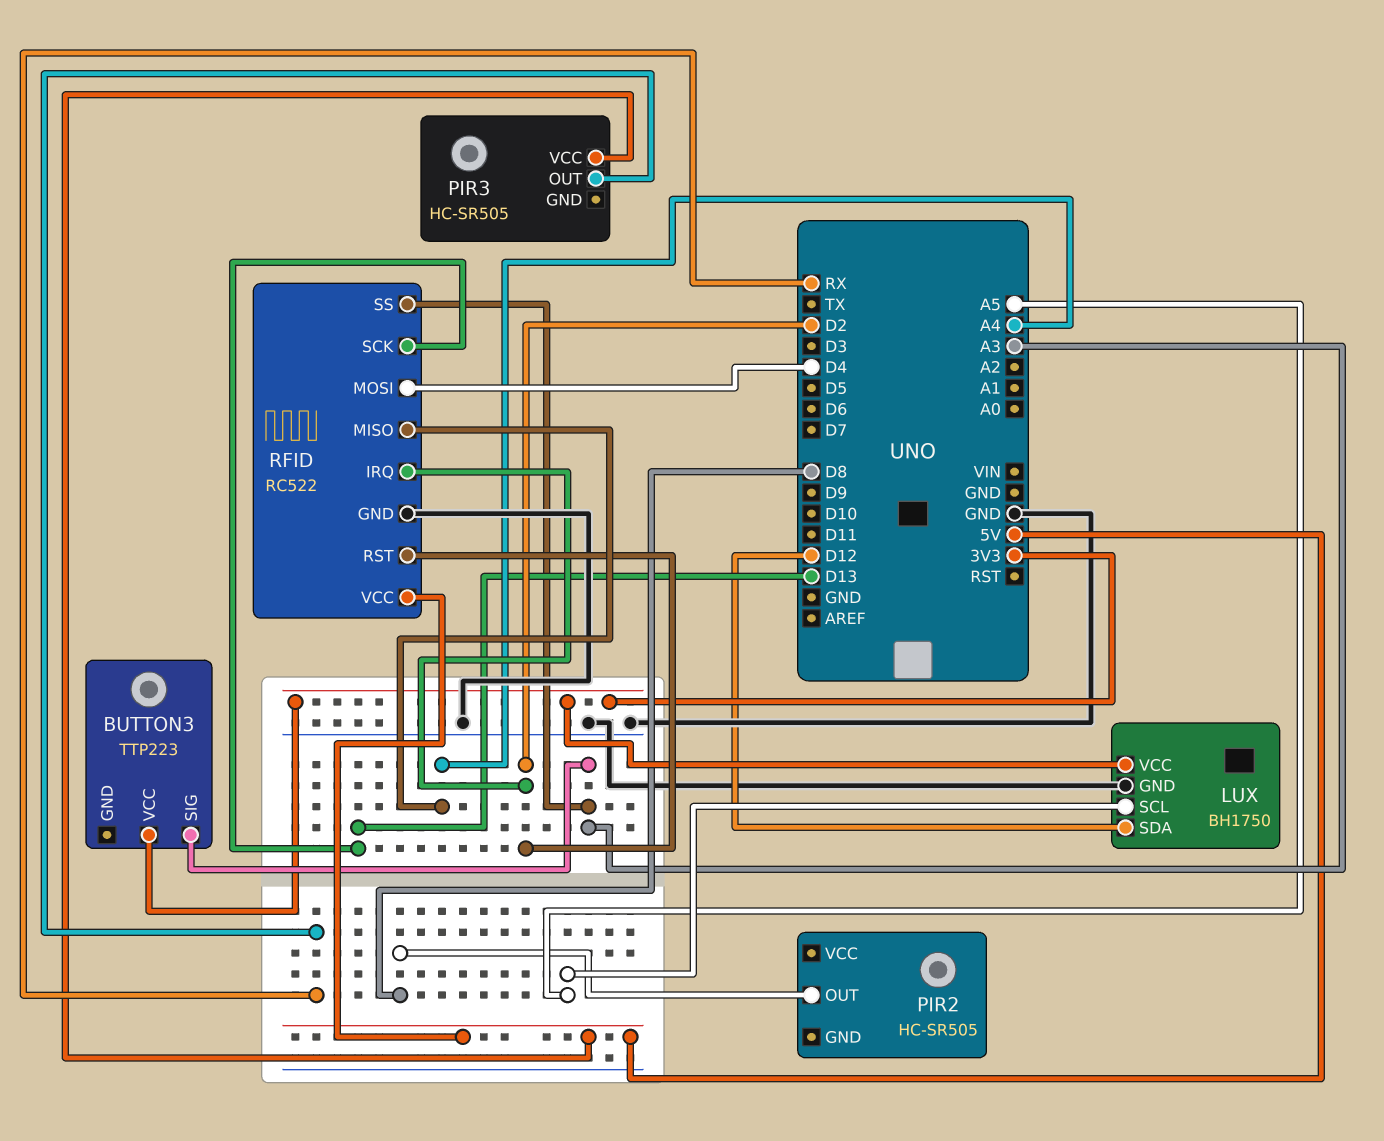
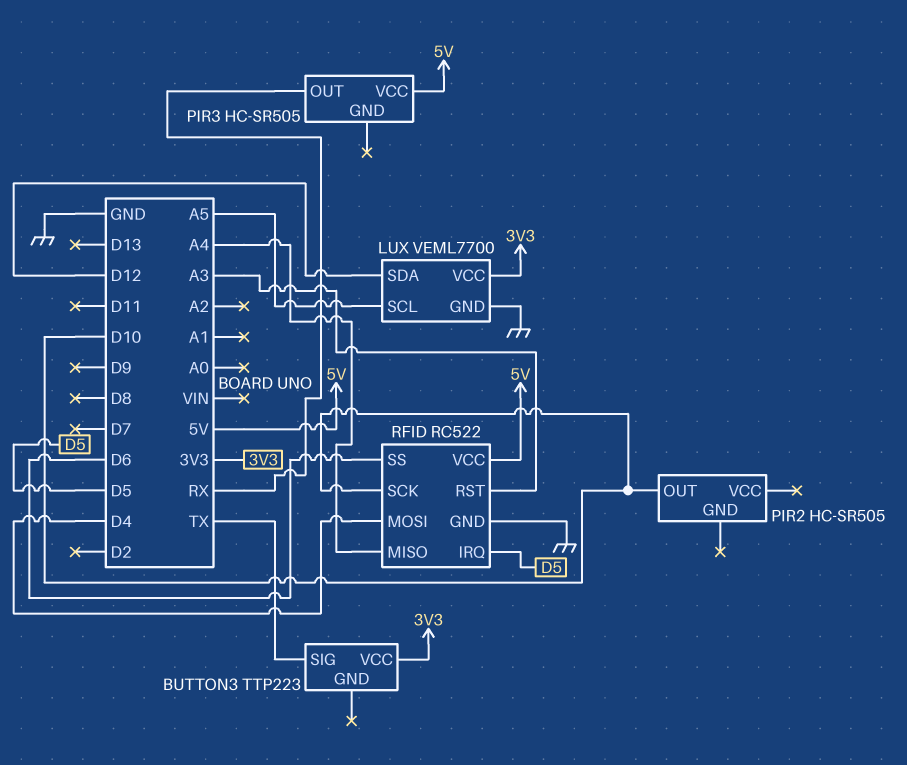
BUTTON3 pin SIG: A3 -> TX
LUX: BH1750 -> VEML7700
PIR2 pin OUT: D8 -> D10
RFID pin IRQ: D2 -> D5
RFID pin RST: D2 -> A3
RFID pin SCK: D13 -> D10
RFID pin SS: A3 -> D6

